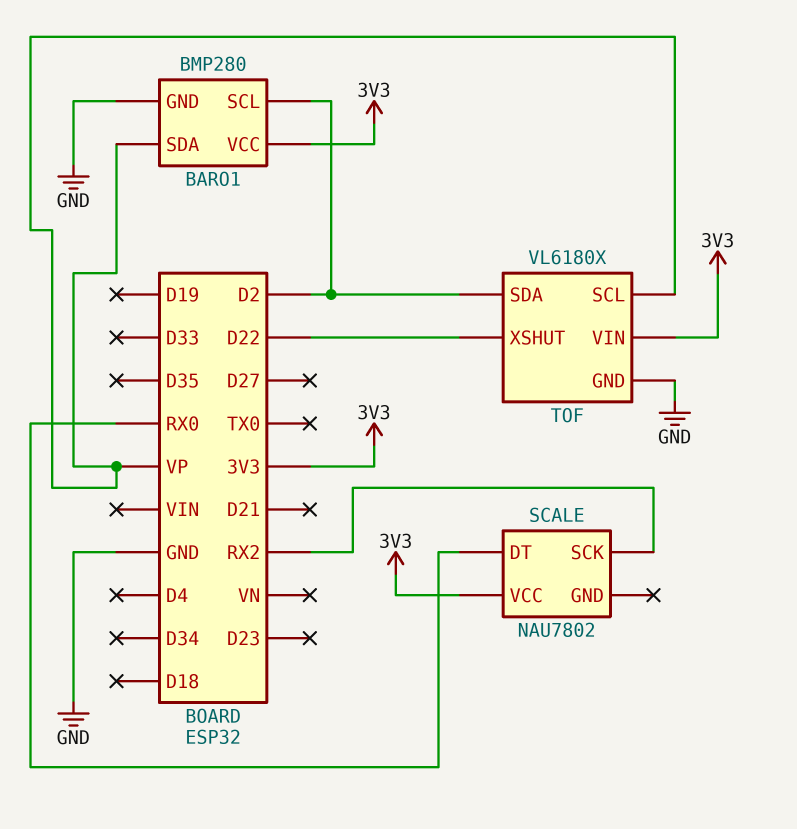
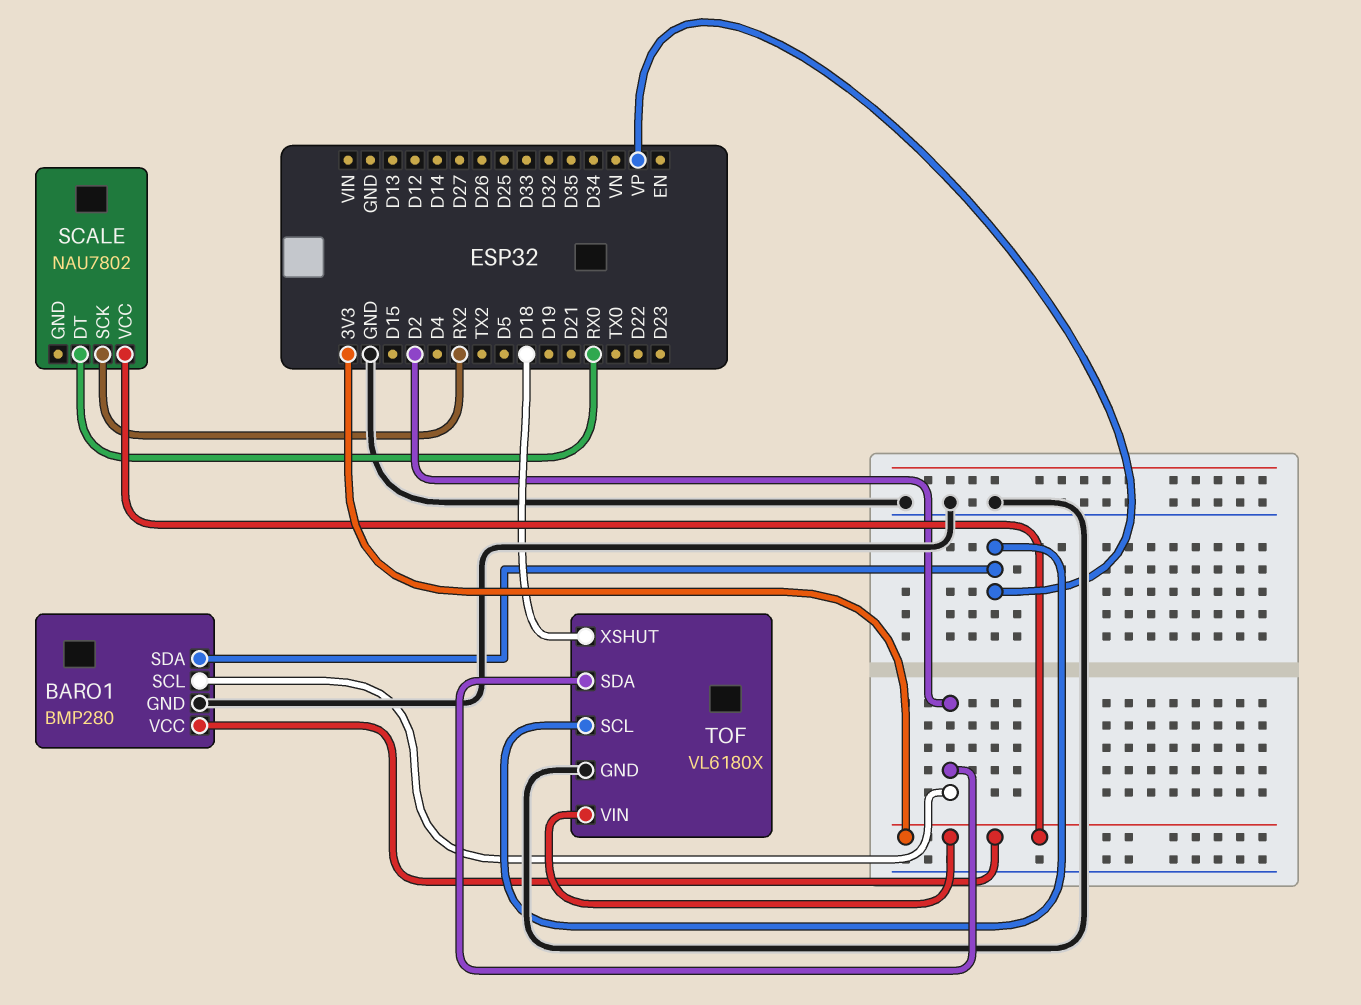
TOF pin XSHUT: D22 -> D18

